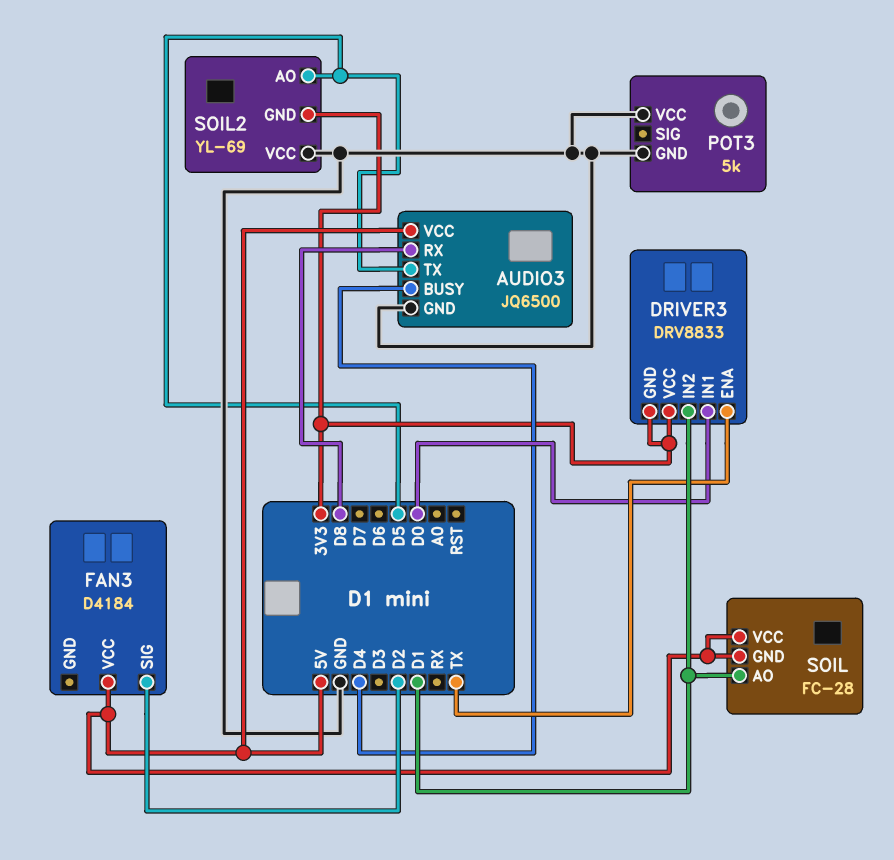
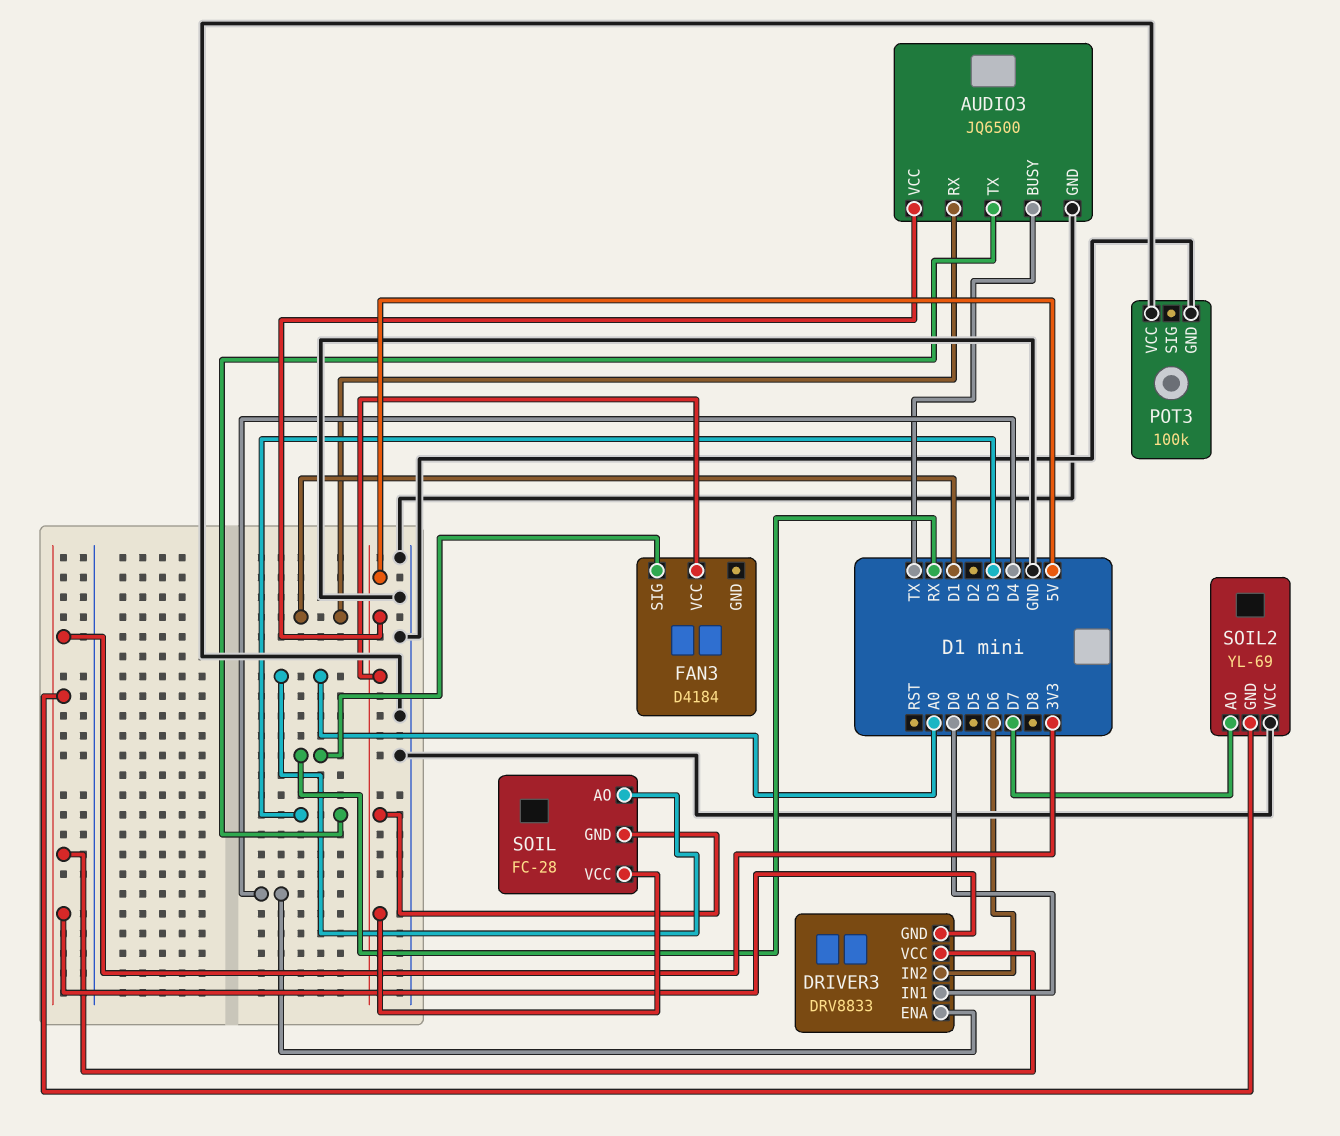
AUDIO3 pin BUSY: D4 -> TX
AUDIO3 pin RX: D8 -> D1
AUDIO3 pin TX: D5 -> D3
DRIVER3 pin ENA: TX -> D4
DRIVER3 pin IN2: D1 -> D6
FAN3 pin SIG: D2 -> RX
POT3: 5k -> 100k
SOIL pin AO: D1 -> A0
SOIL2 pin AO: D5 -> D7

